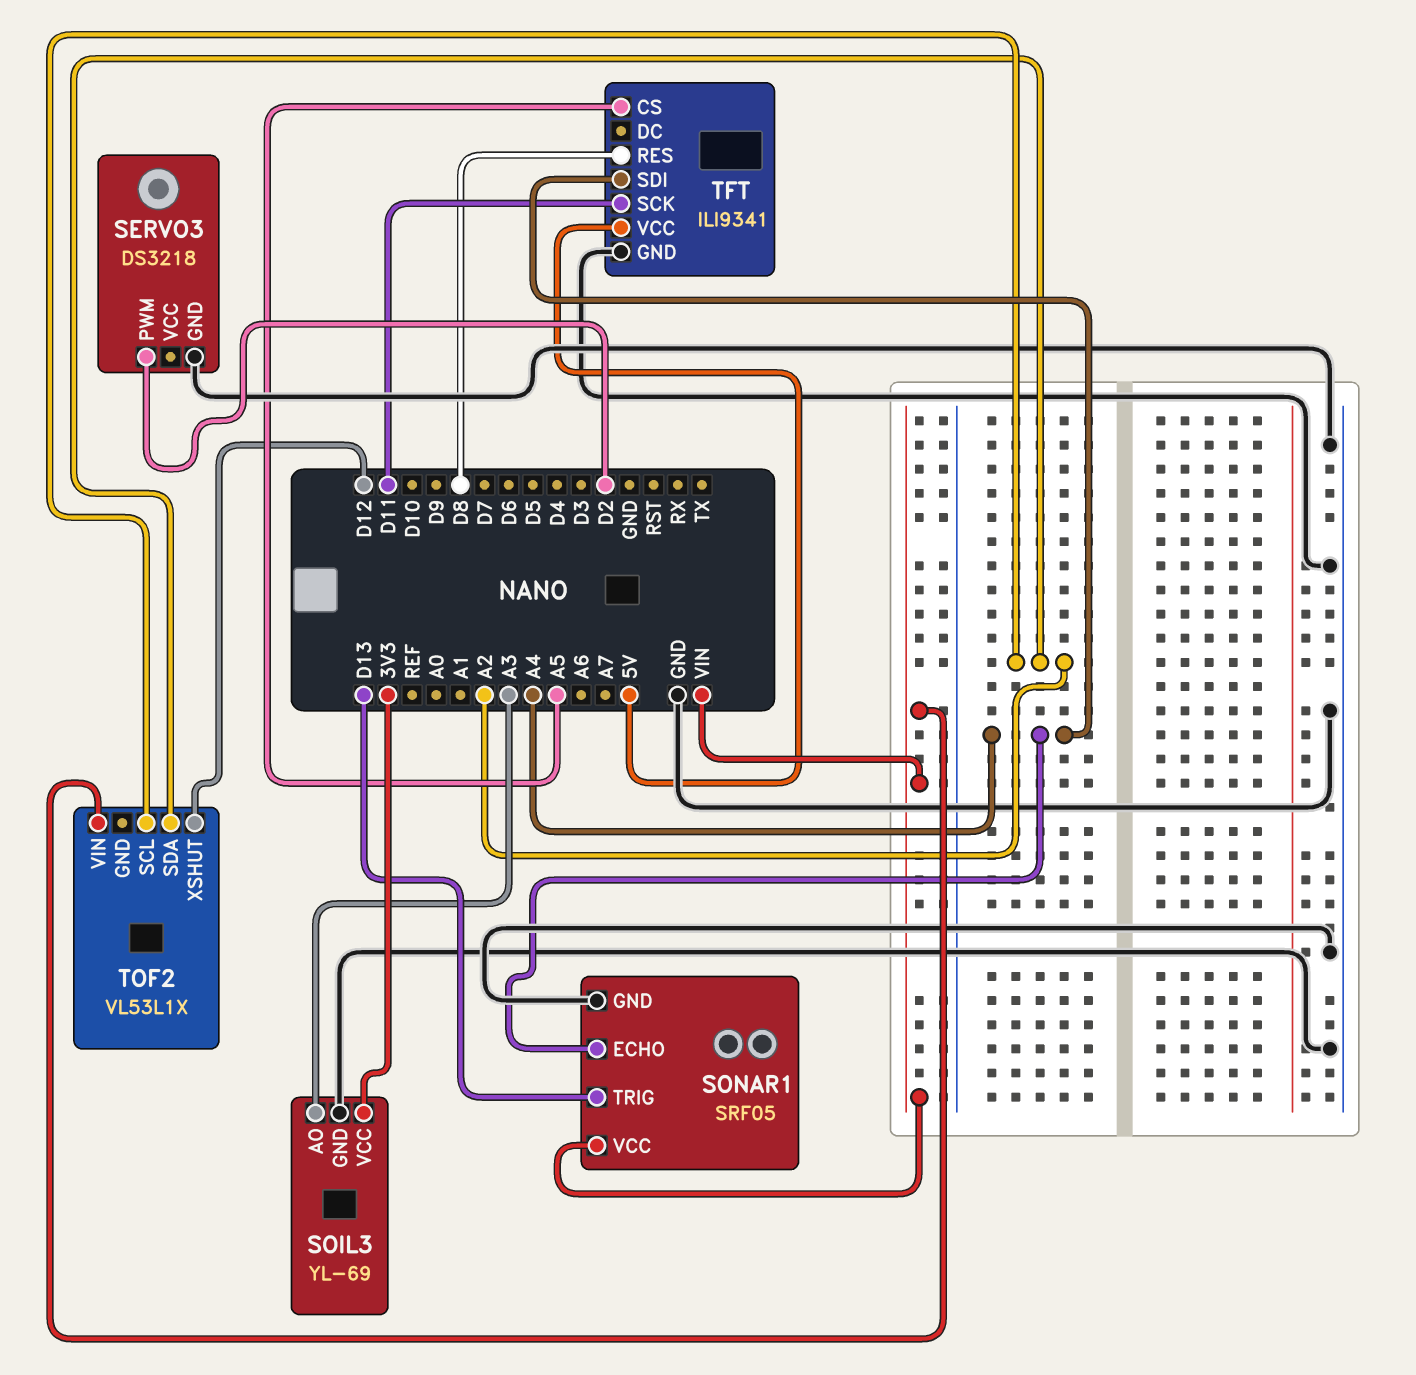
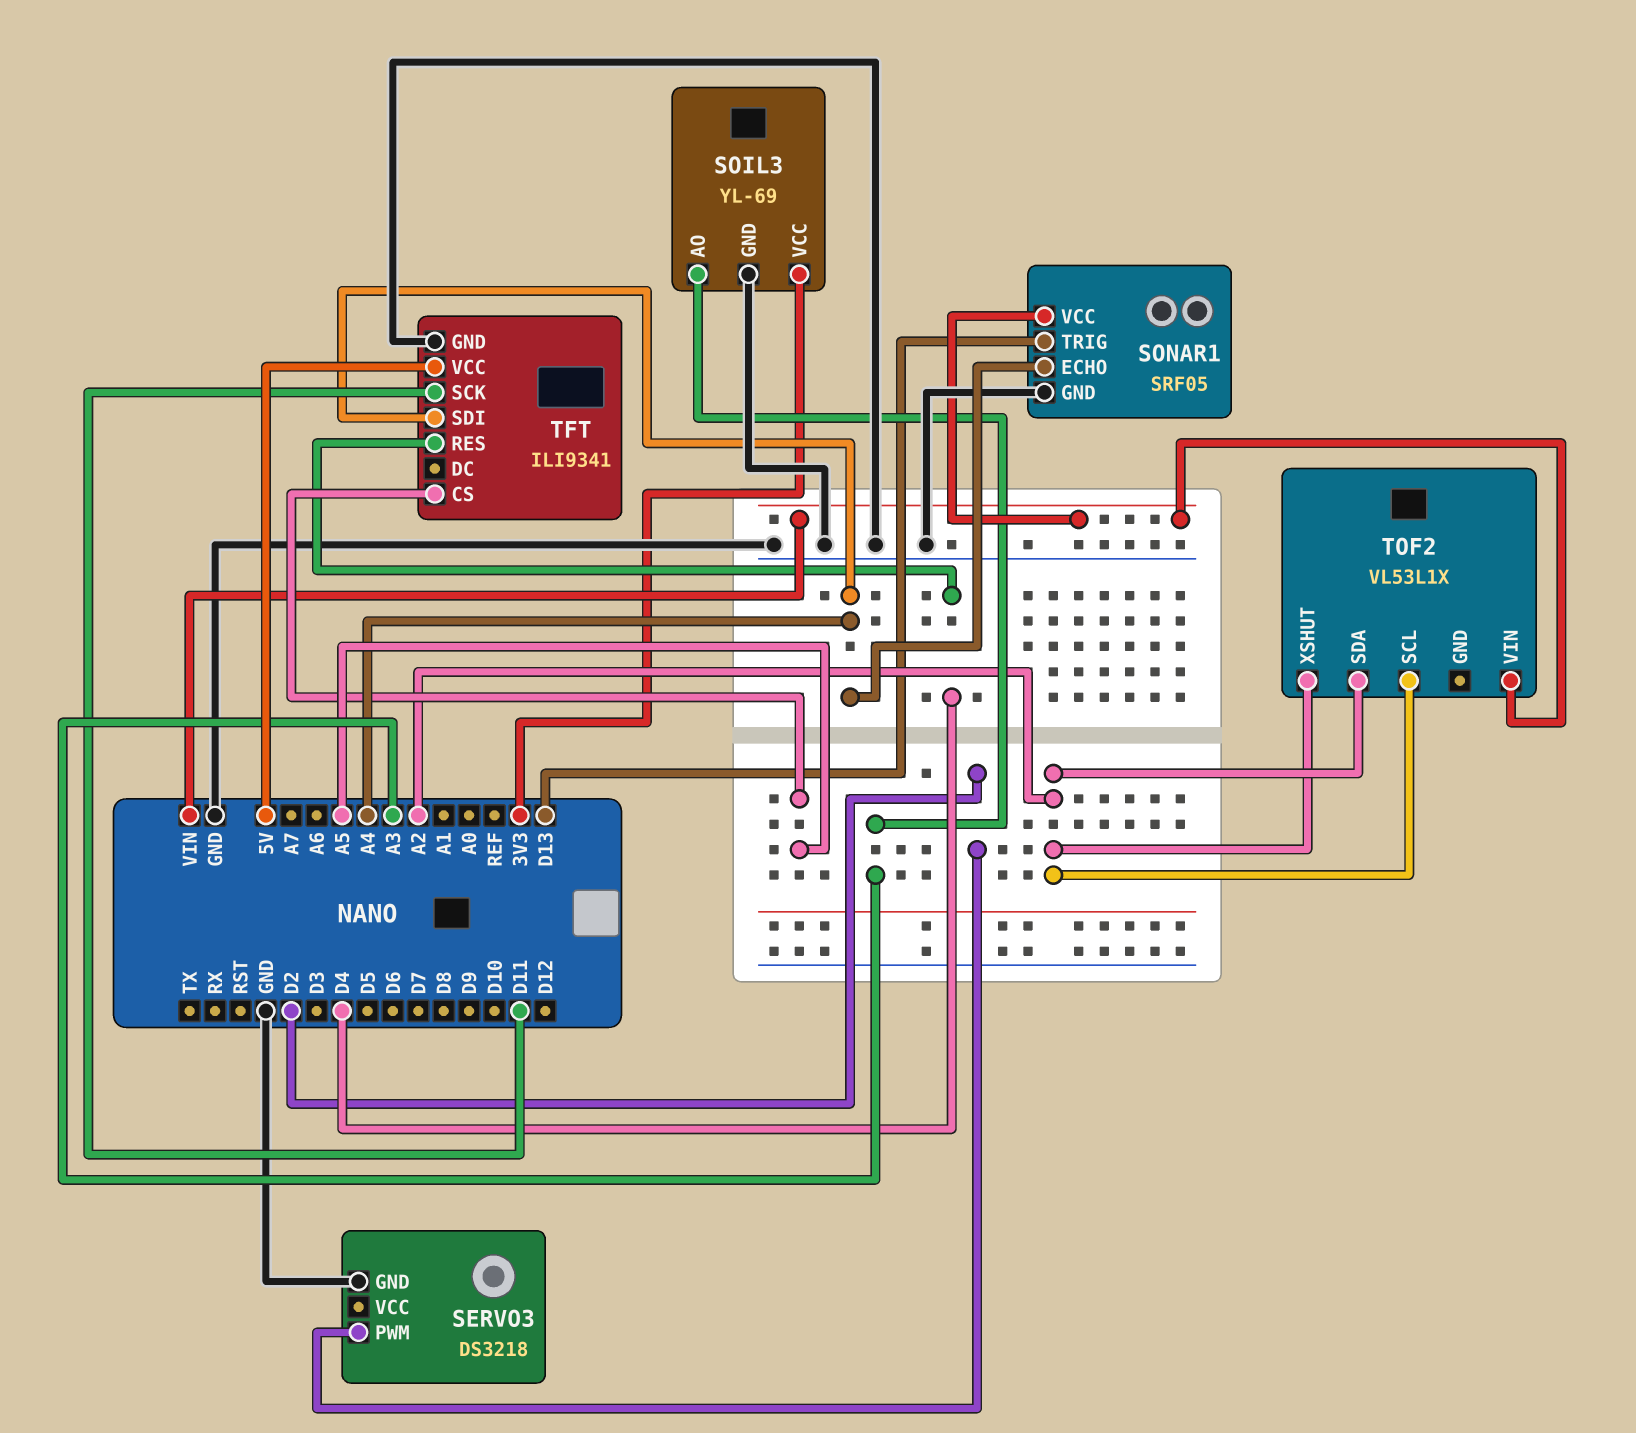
TFT pin RES: D8 -> D4
TOF2 pin XSHUT: D12 -> A2

